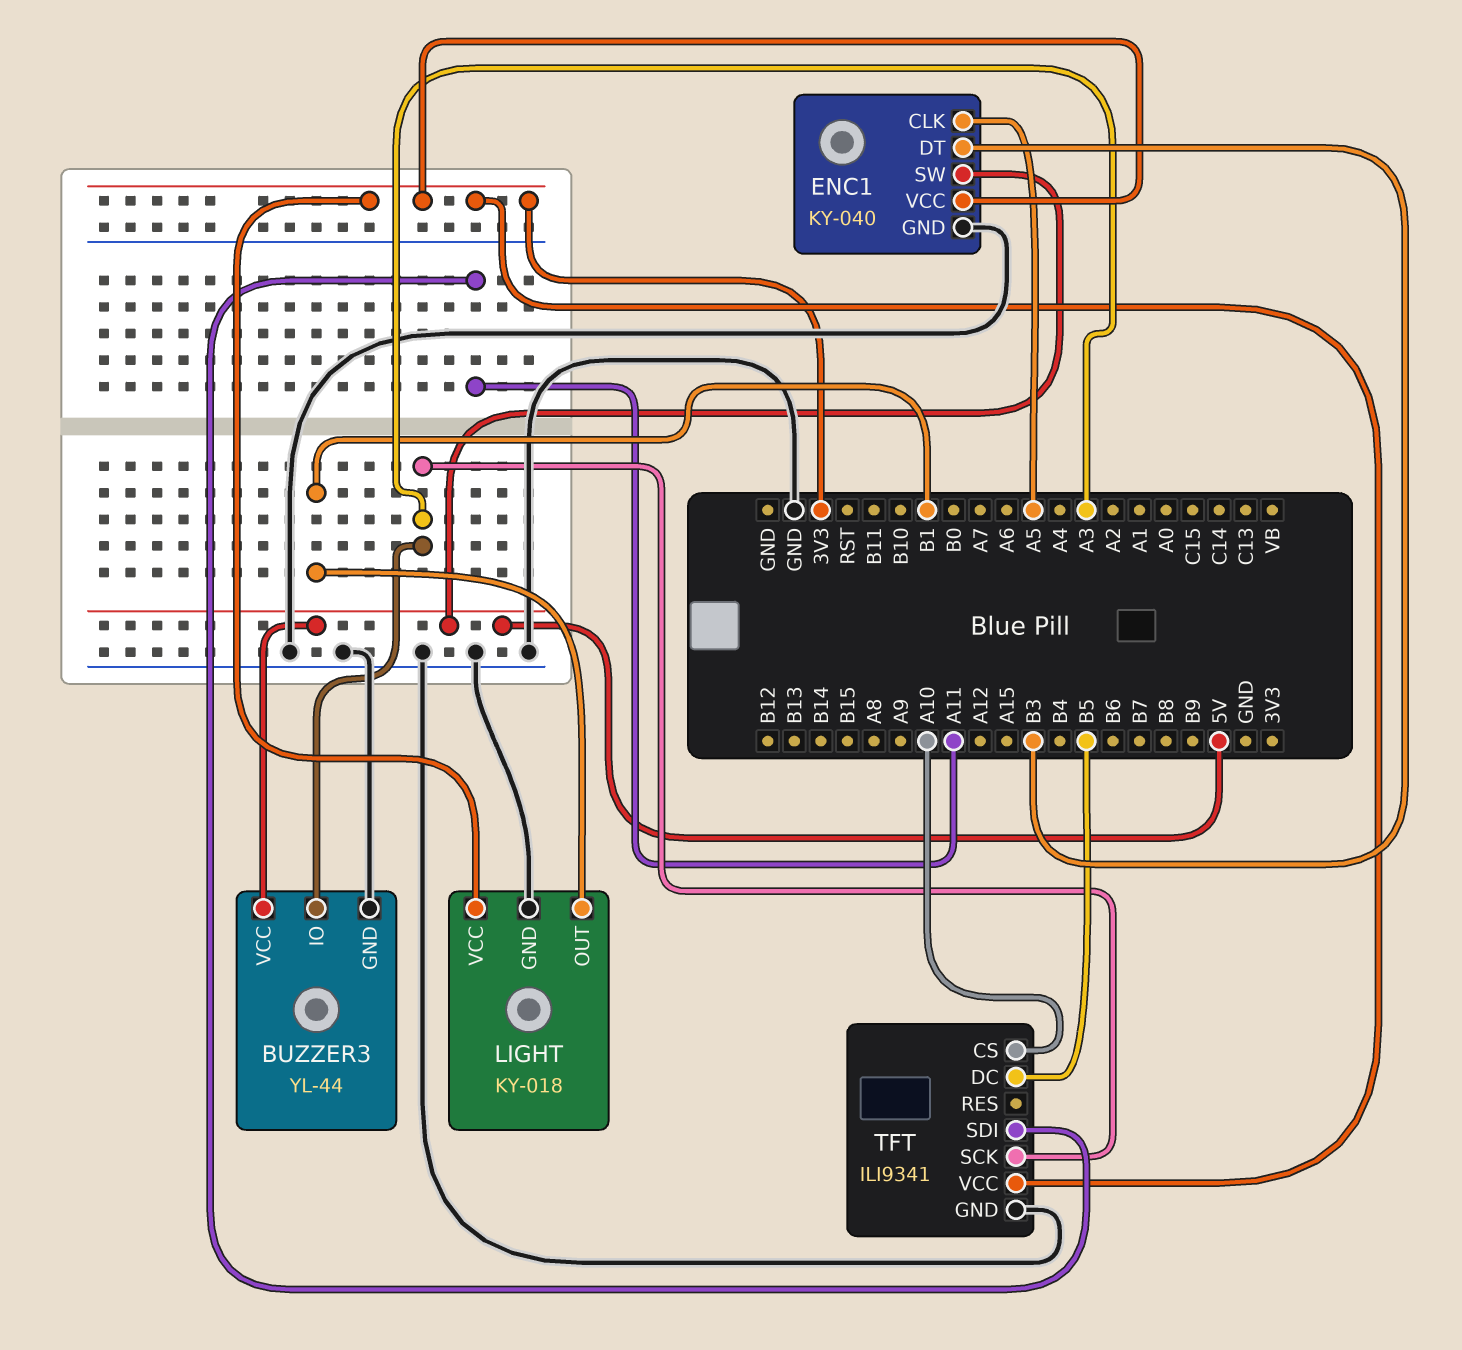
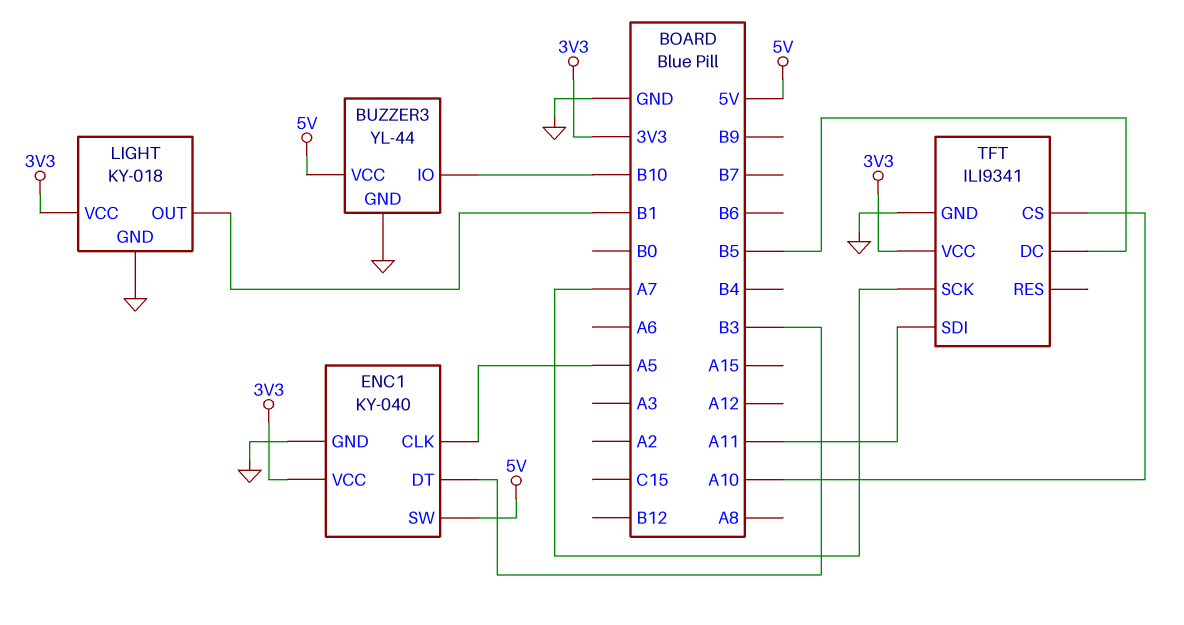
BUZZER3 pin IO: A3 -> B10
TFT pin SCK: A3 -> A7

